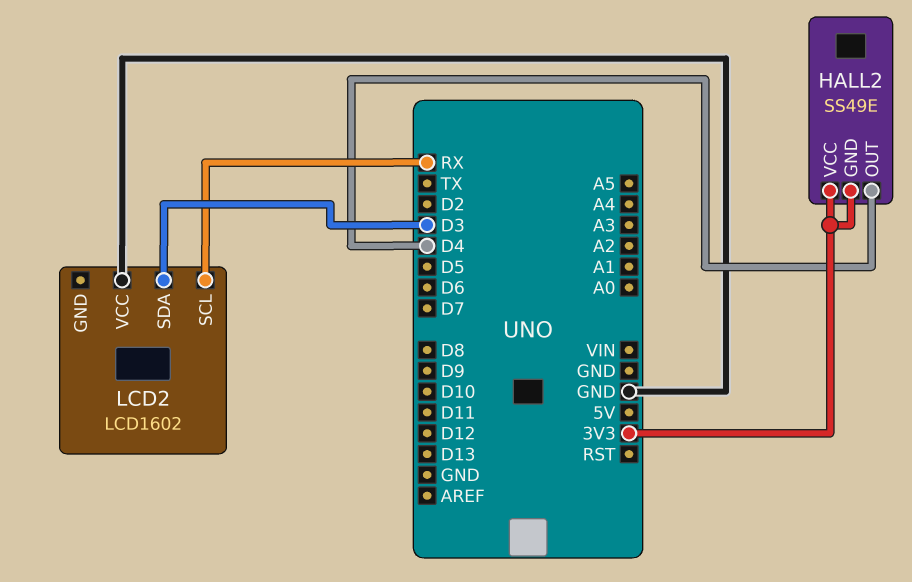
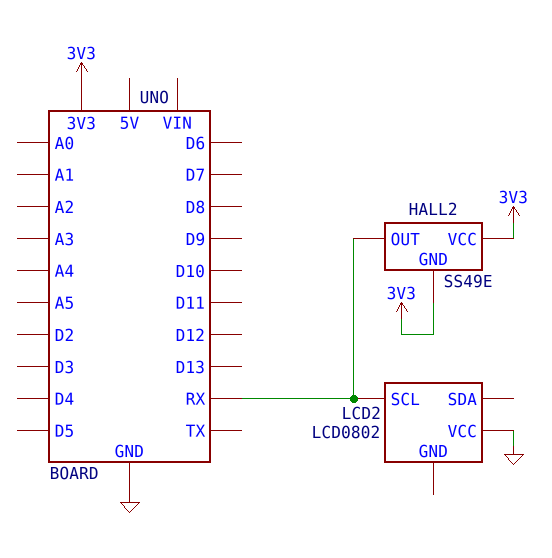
HALL2 pin OUT: D4 -> RX
LCD2: LCD1602 -> LCD0802
LCD2 pin SDA: D3 -> none

